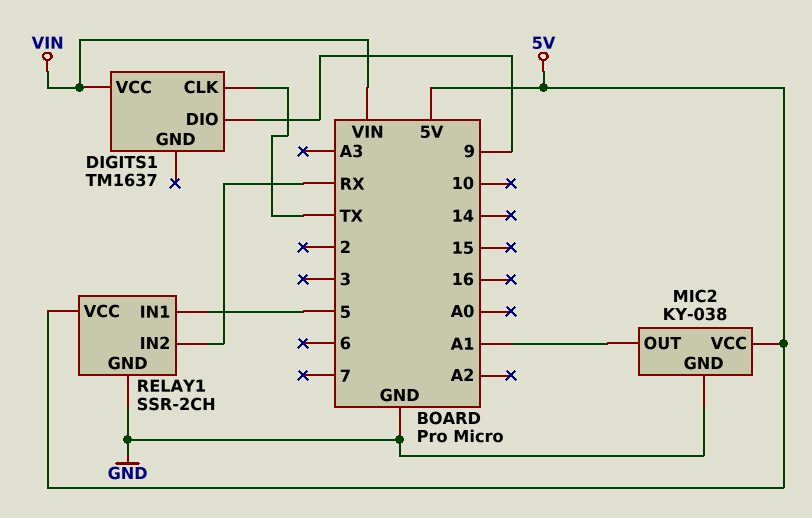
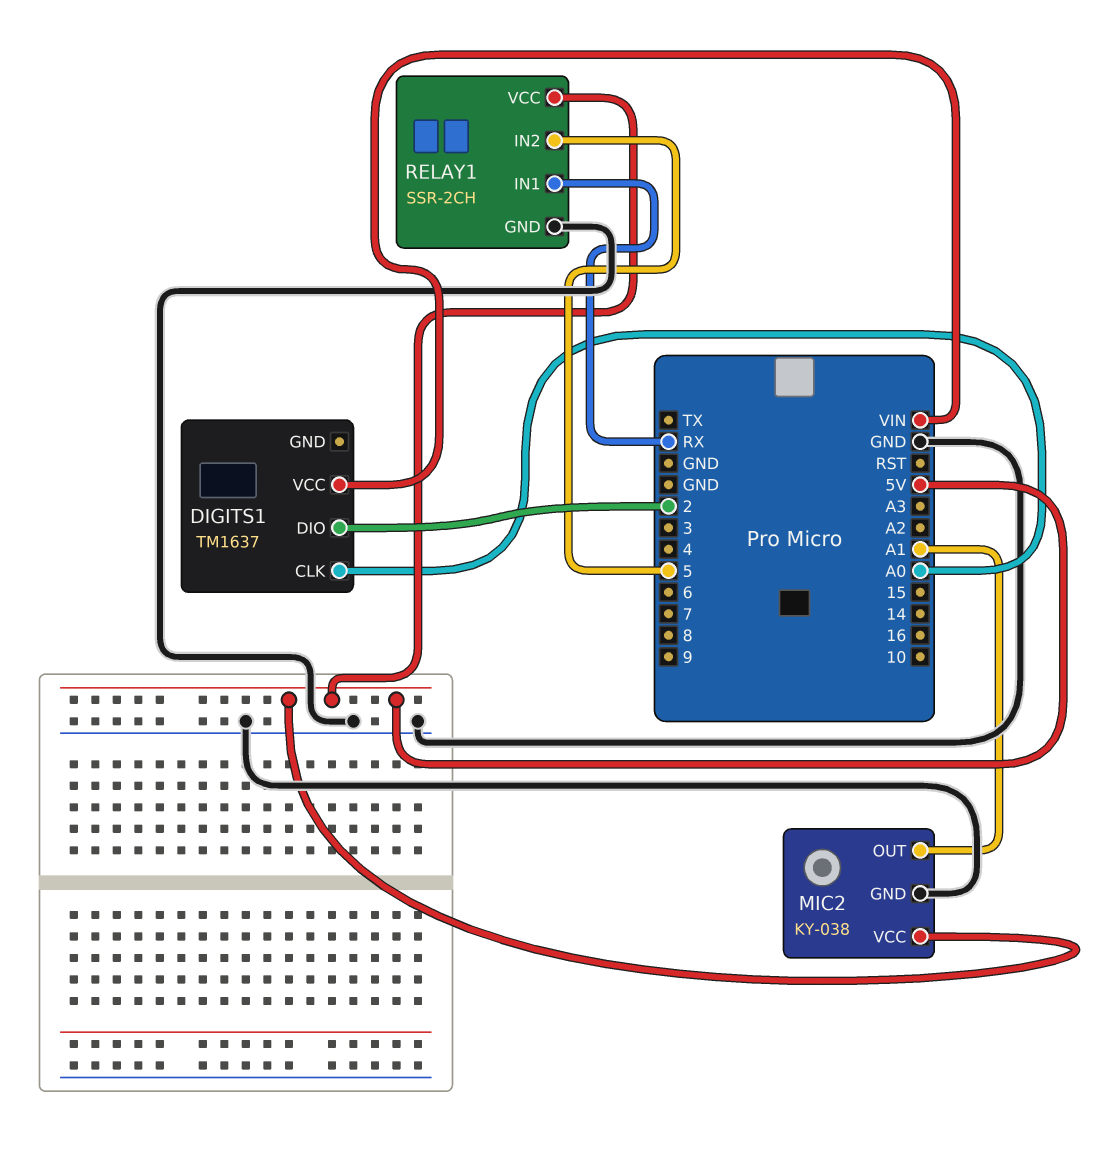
DIGITS1 pin CLK: TX -> A0
DIGITS1 pin DIO: 9 -> 2
RELAY1 pin IN1: 5 -> RX
RELAY1 pin IN2: RX -> 5

